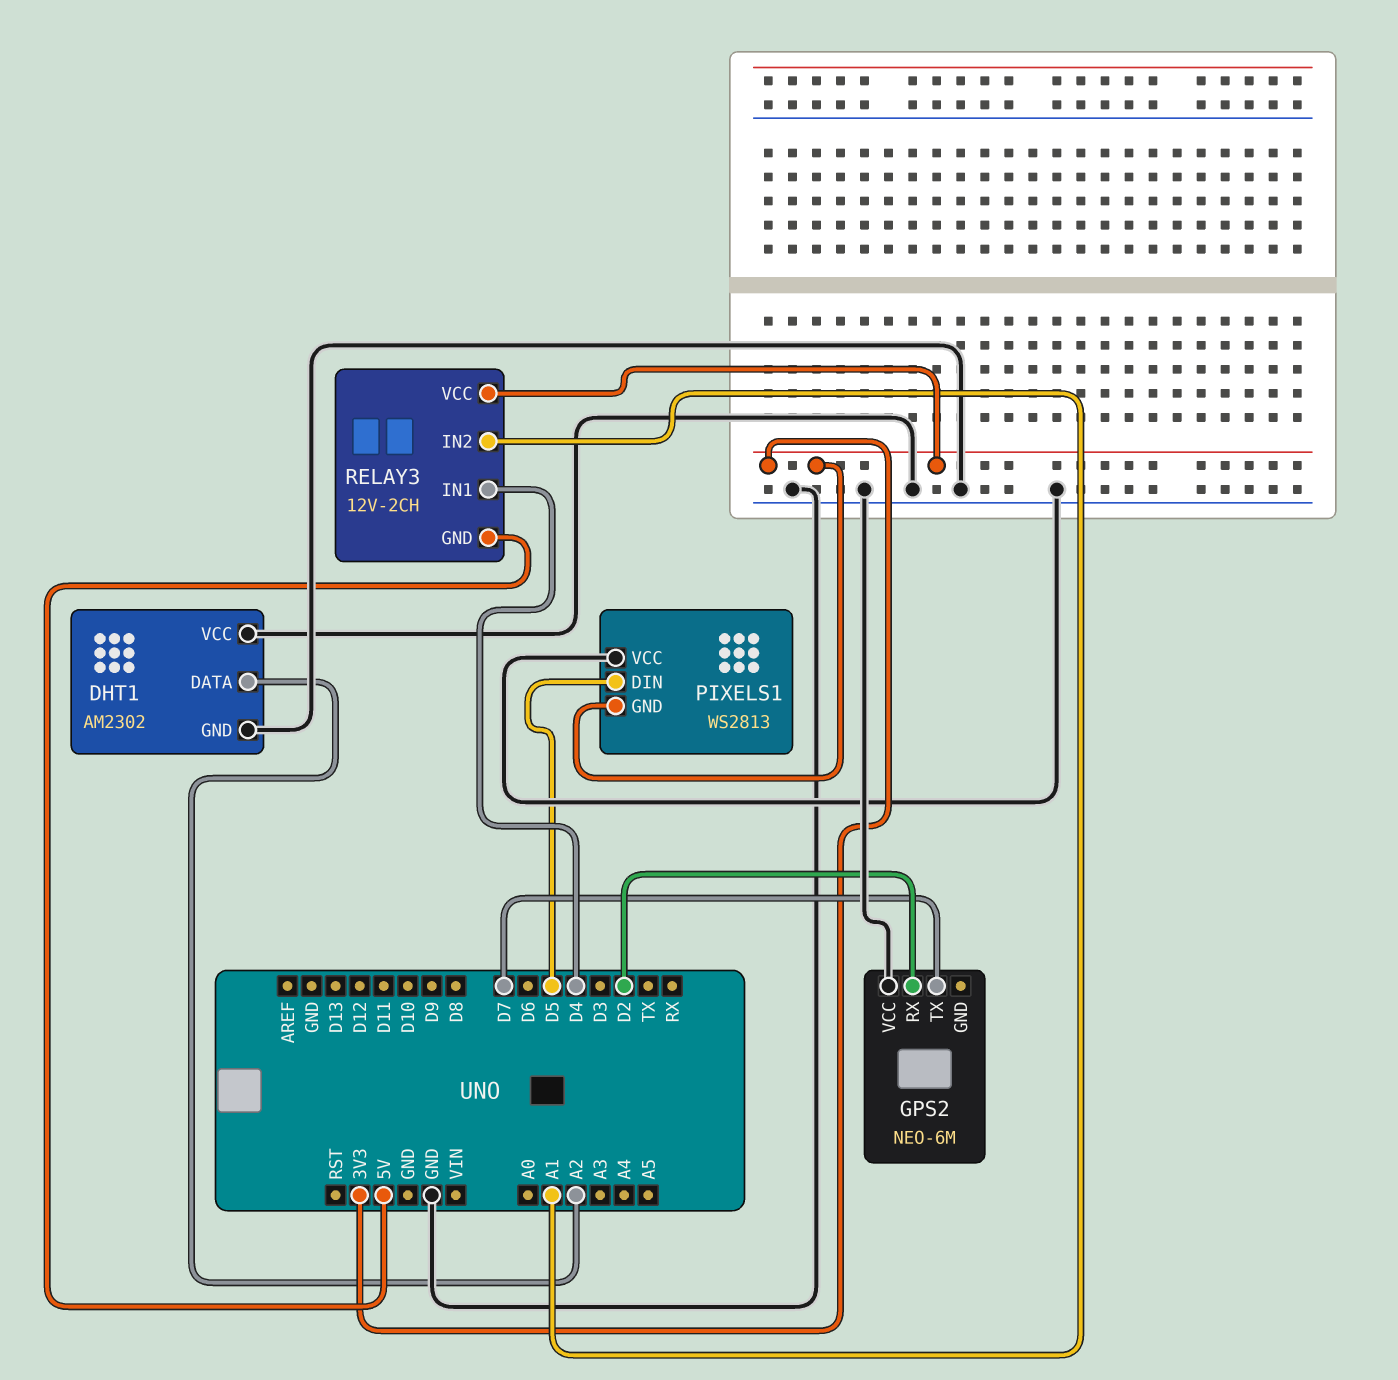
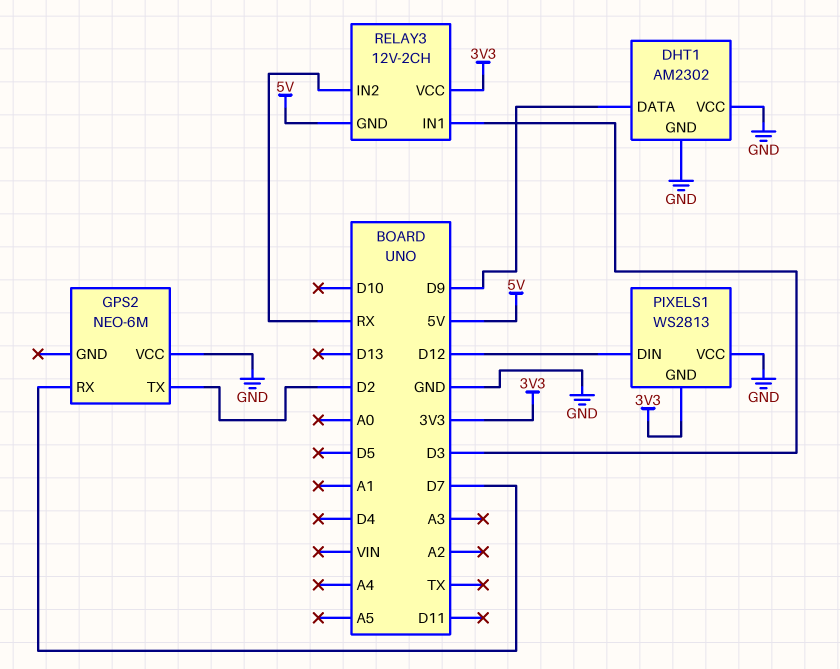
DHT1 pin DATA: A2 -> D9
GPS2 pin RX: D2 -> D7
GPS2 pin TX: D7 -> D2
PIXELS1 pin DIN: D5 -> D12
RELAY3 pin IN1: D4 -> D3
RELAY3 pin IN2: A1 -> RX

